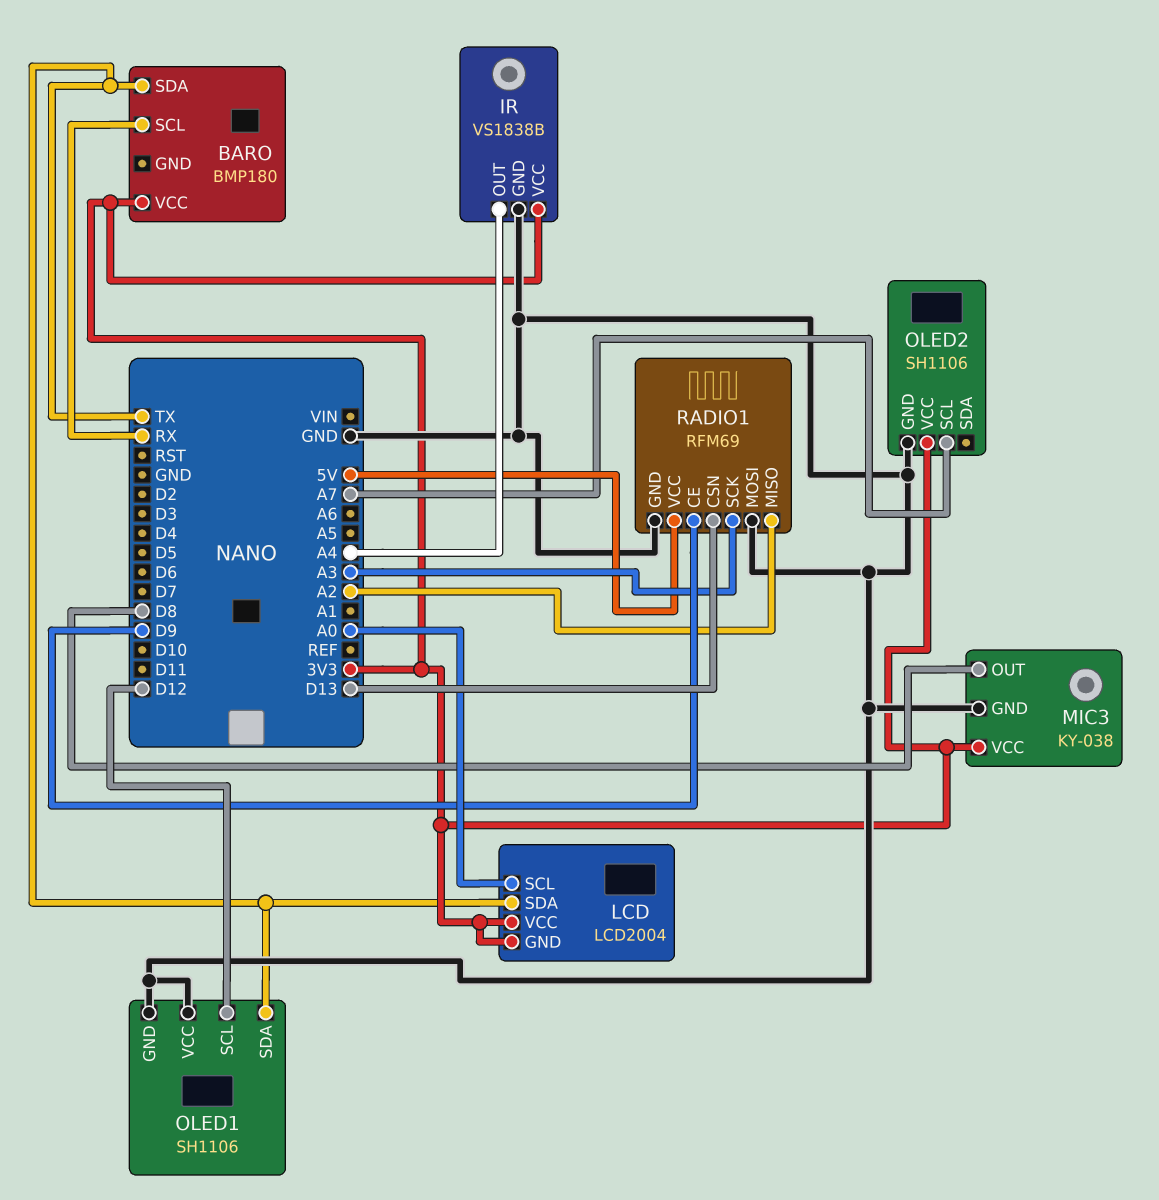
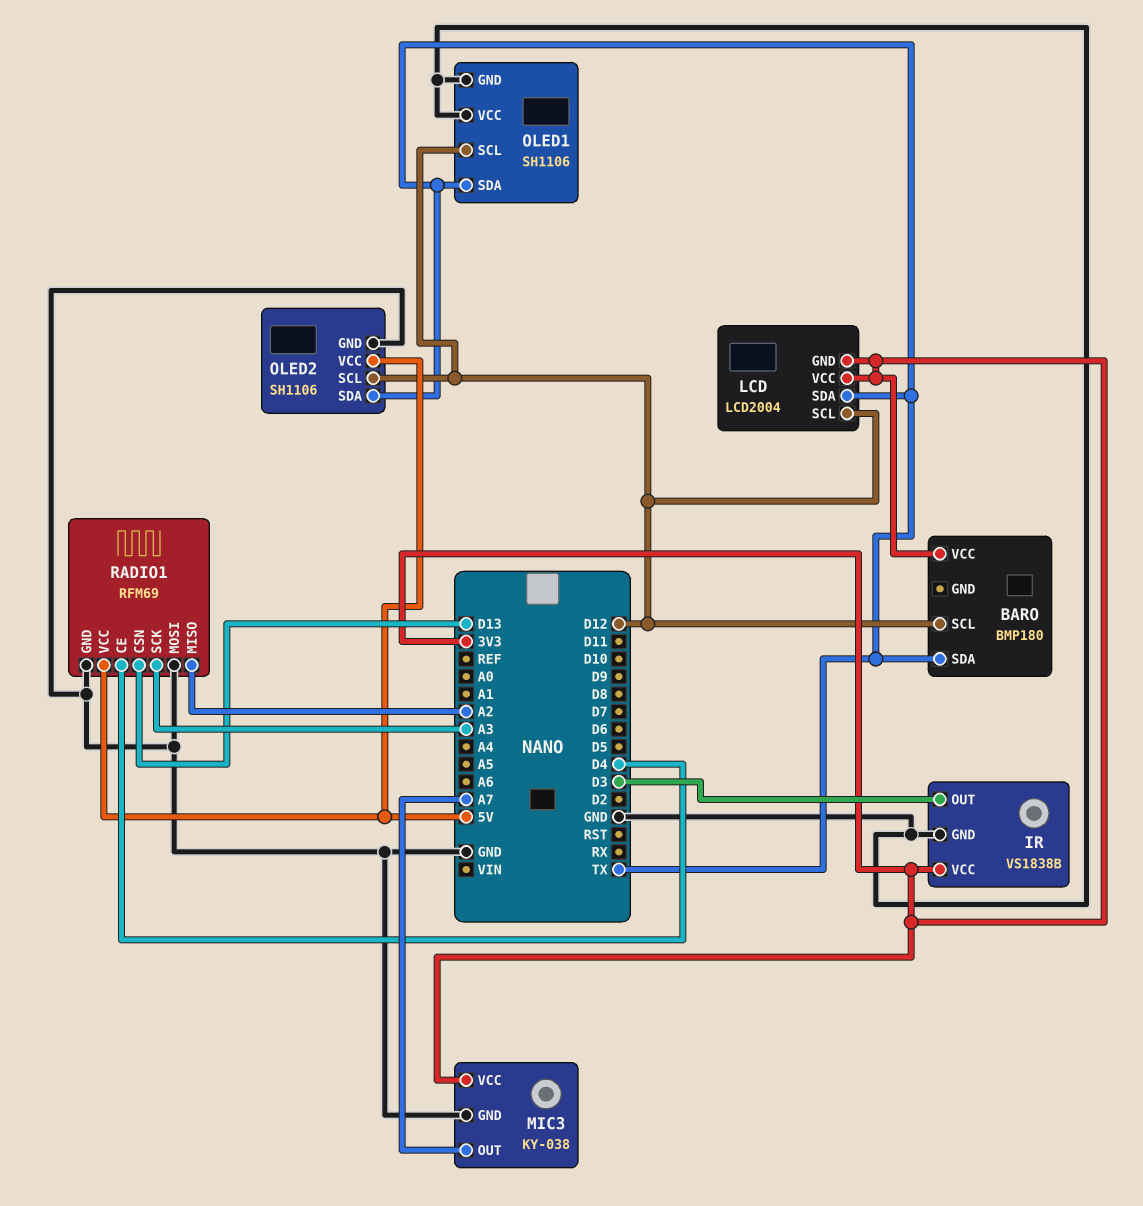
BARO pin SCL: RX -> D12
IR pin OUT: A4 -> D3
LCD pin SCL: A0 -> D12
MIC3 pin OUT: D8 -> A7
OLED2 pin SCL: A7 -> D12
OLED2 pin SDA: none -> TX
OLED2 pin VCC: 3V3 -> 5V
RADIO1 pin CE: D9 -> D4

